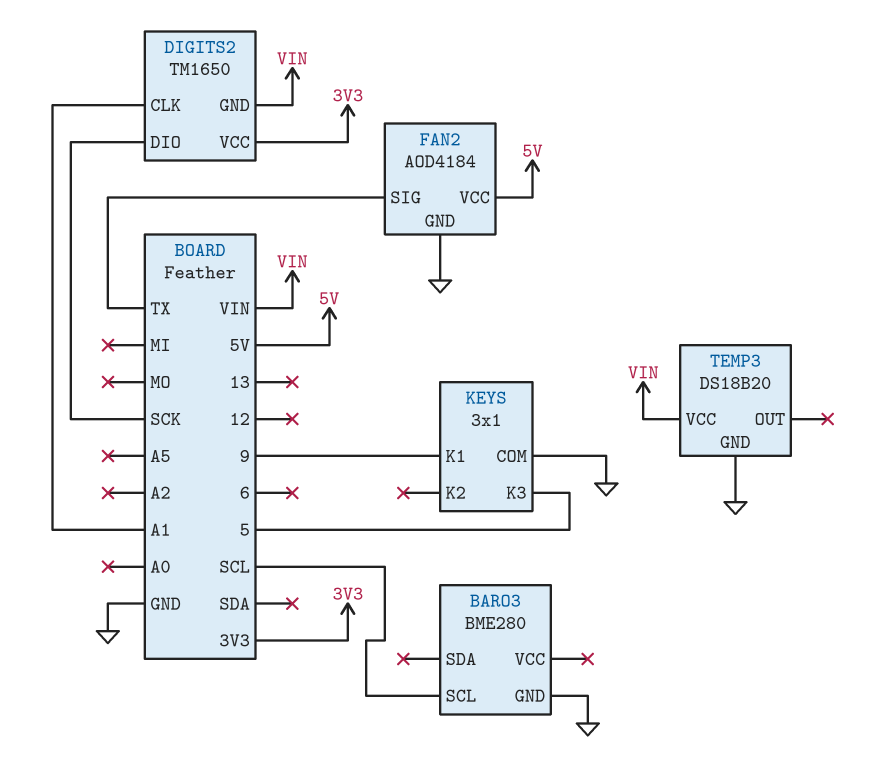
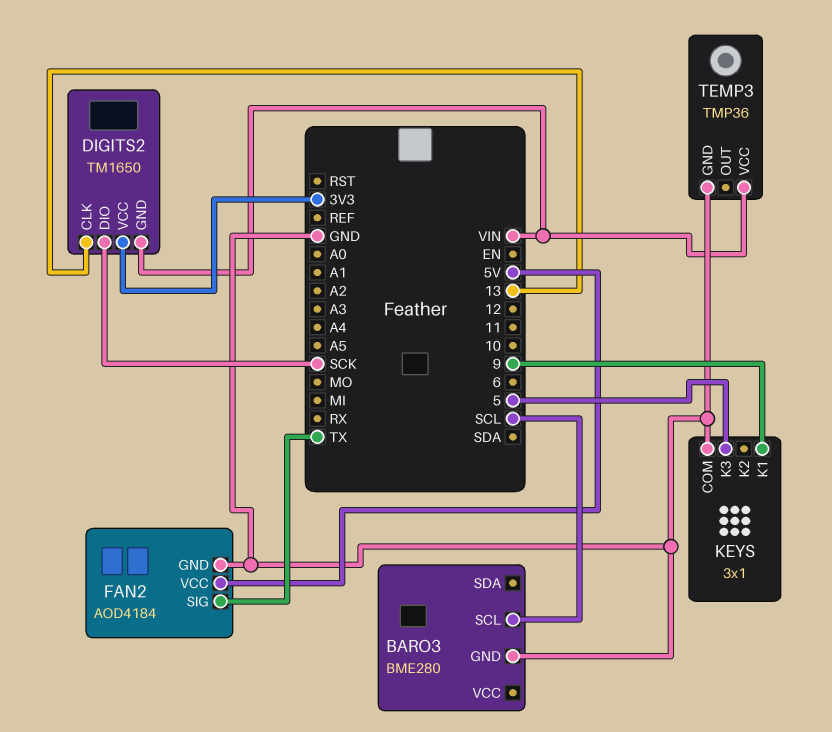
DIGITS2 pin CLK: A1 -> 13
TEMP3: DS18B20 -> TMP36

